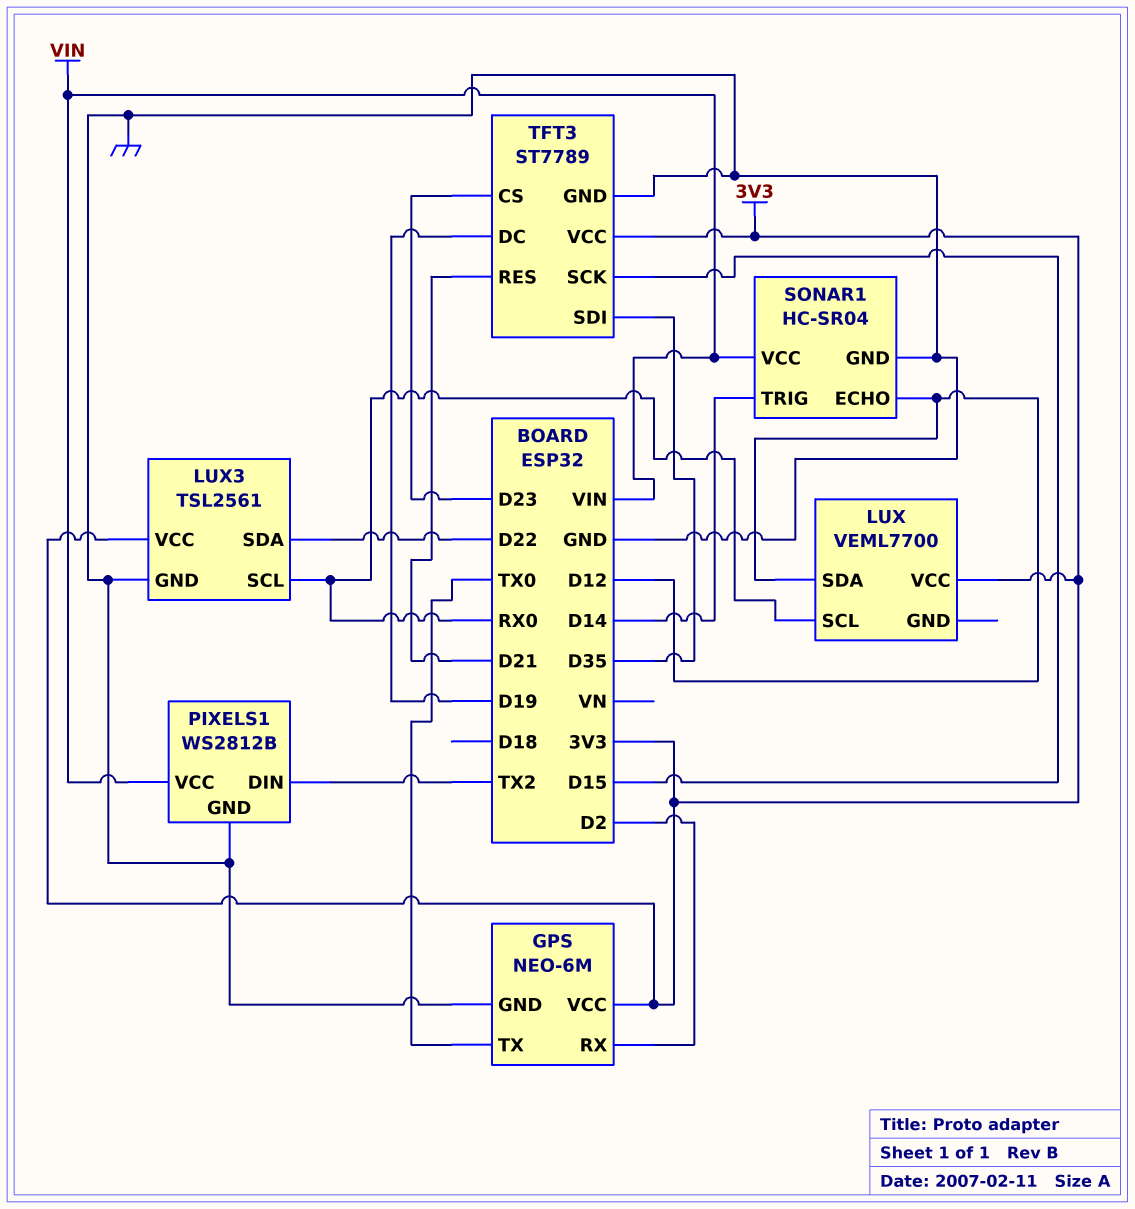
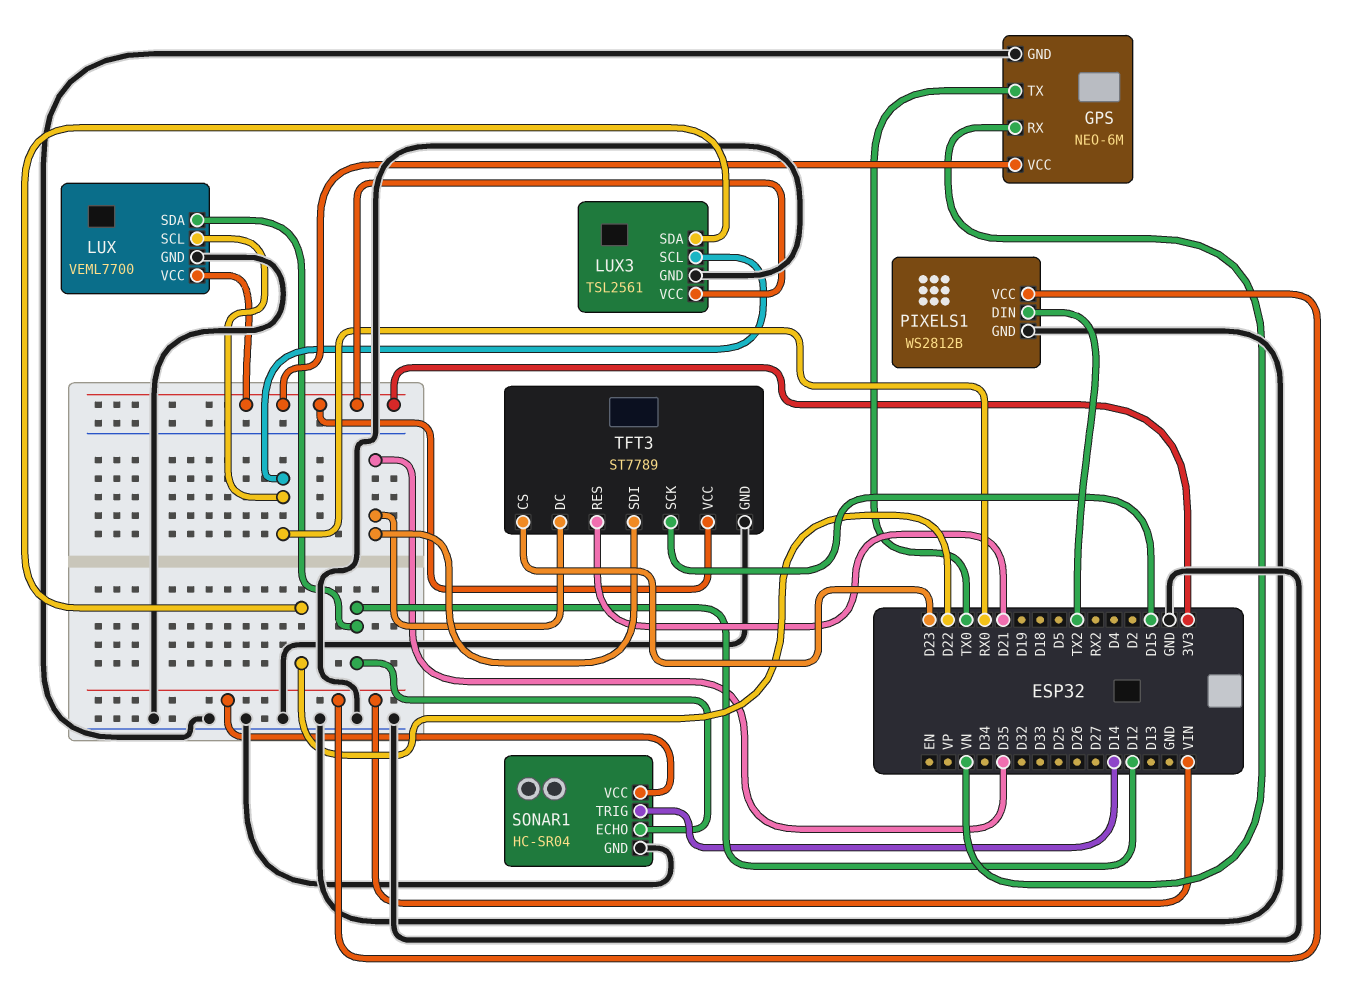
GPS pin RX: D2 -> VN
LUX pin GND: none -> GND
TFT3 pin DC: D19 -> D35

